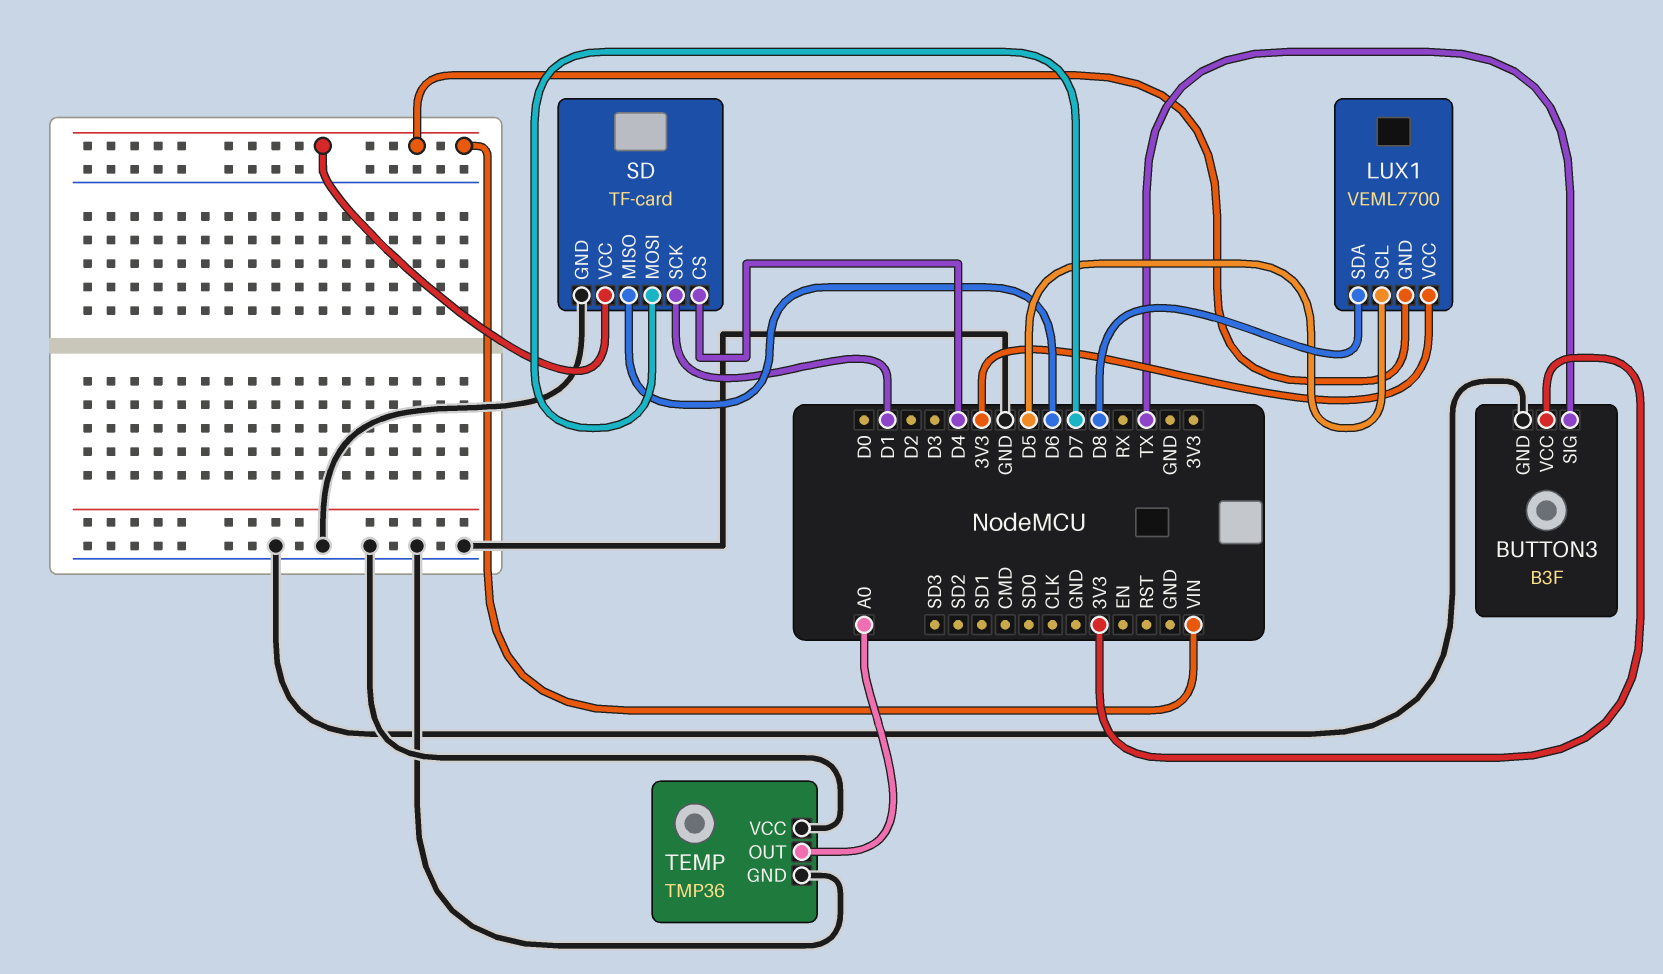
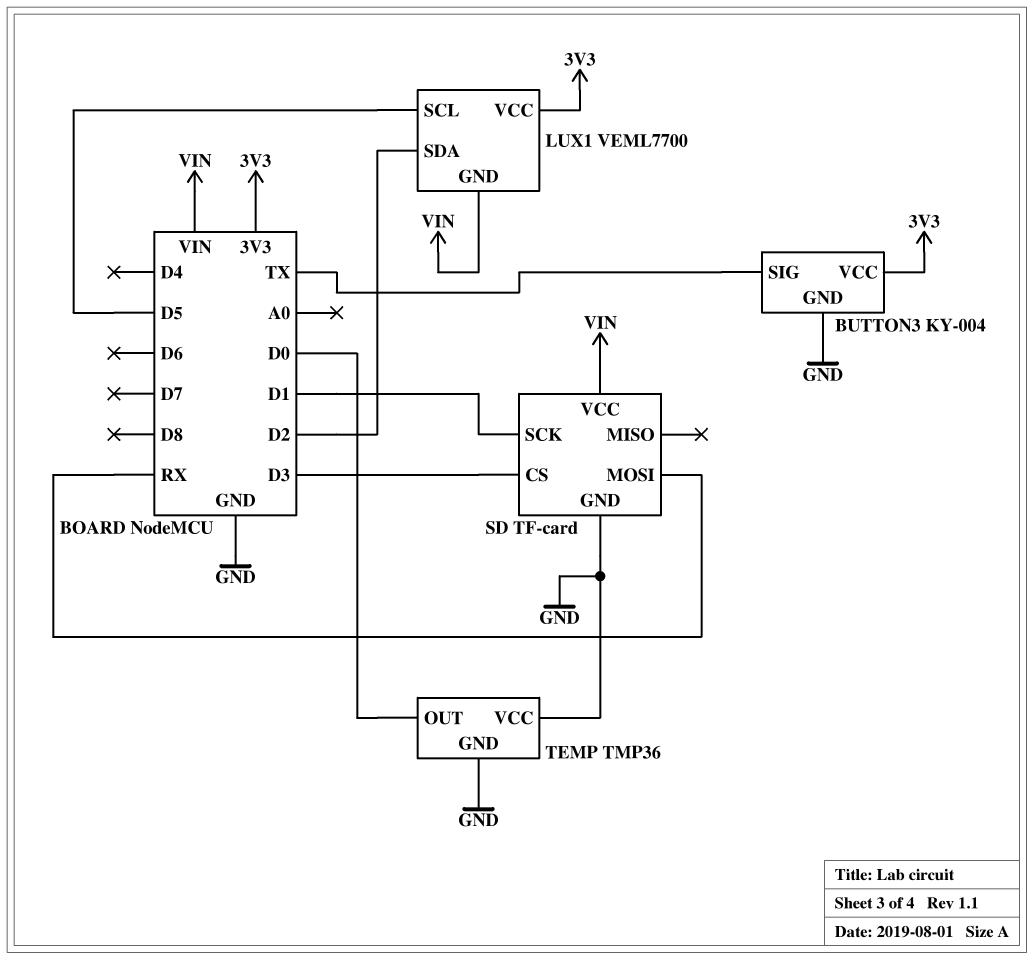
BUTTON3: B3F -> KY-004
LUX1 pin SDA: D8 -> D2
SD pin CS: D4 -> D3
SD pin MISO: D6 -> none
SD pin MOSI: D7 -> RX
TEMP pin OUT: A0 -> D0

